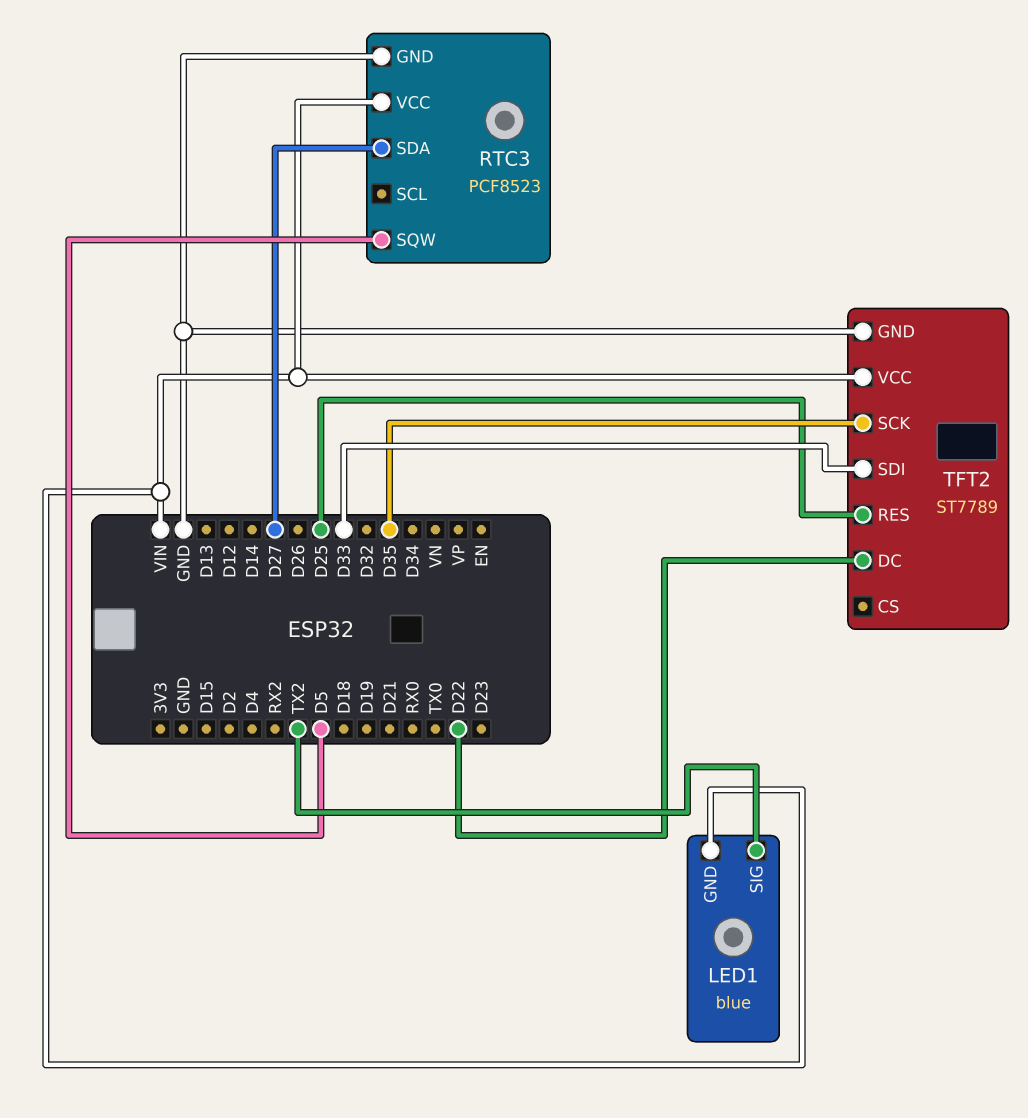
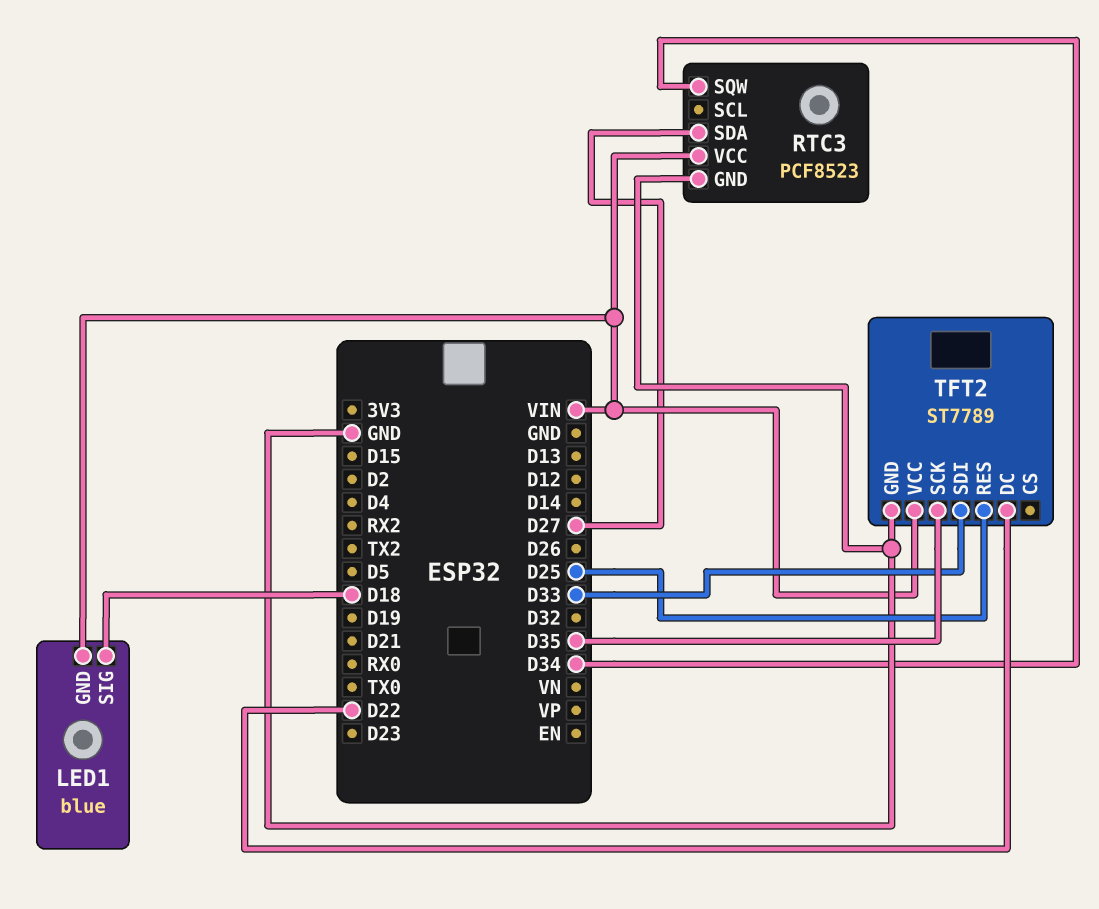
LED1 pin SIG: TX2 -> D18
RTC3 pin SQW: D5 -> D34

